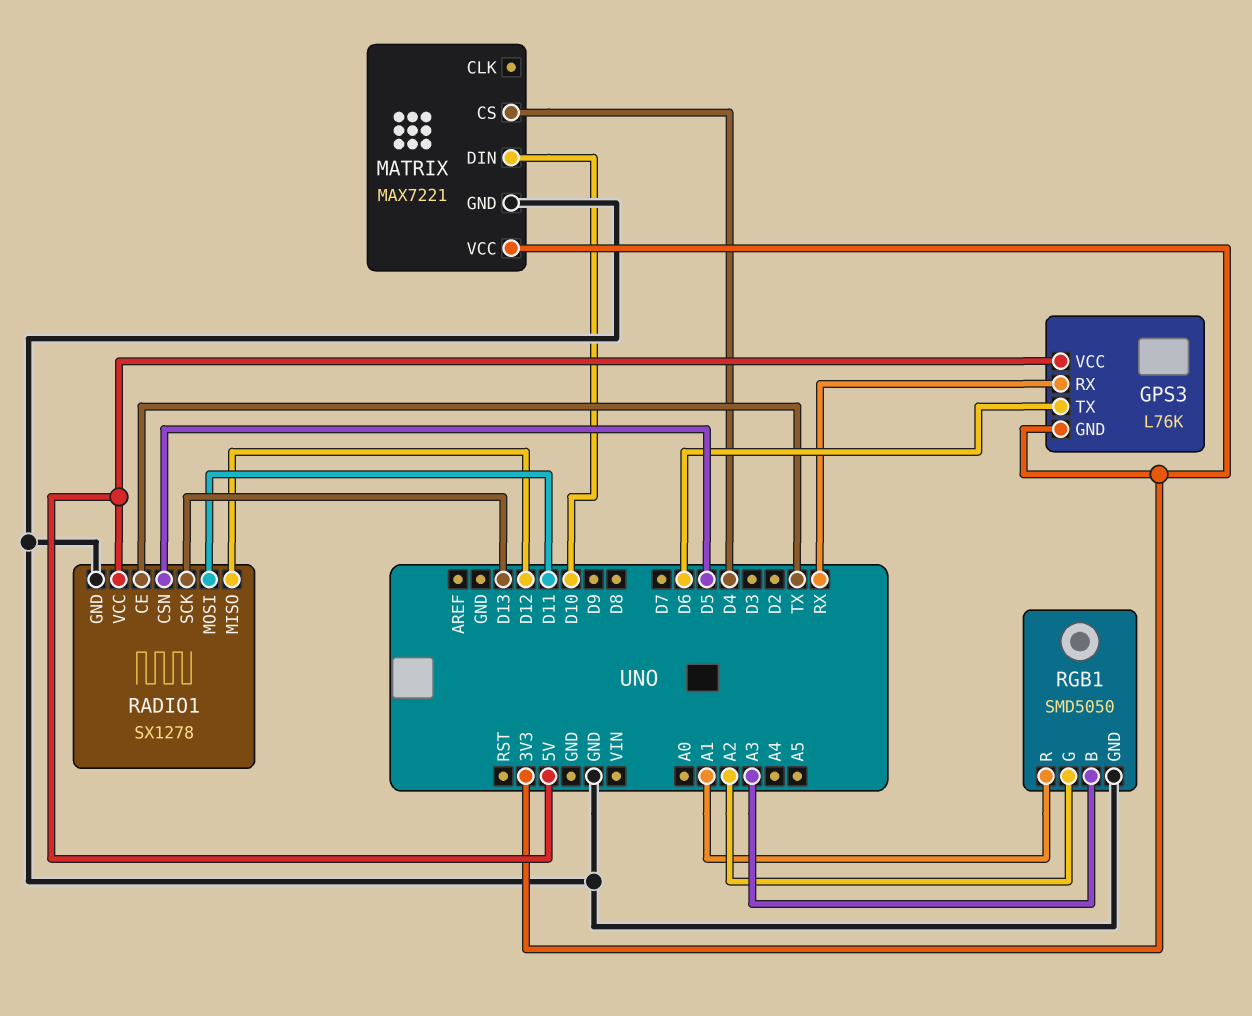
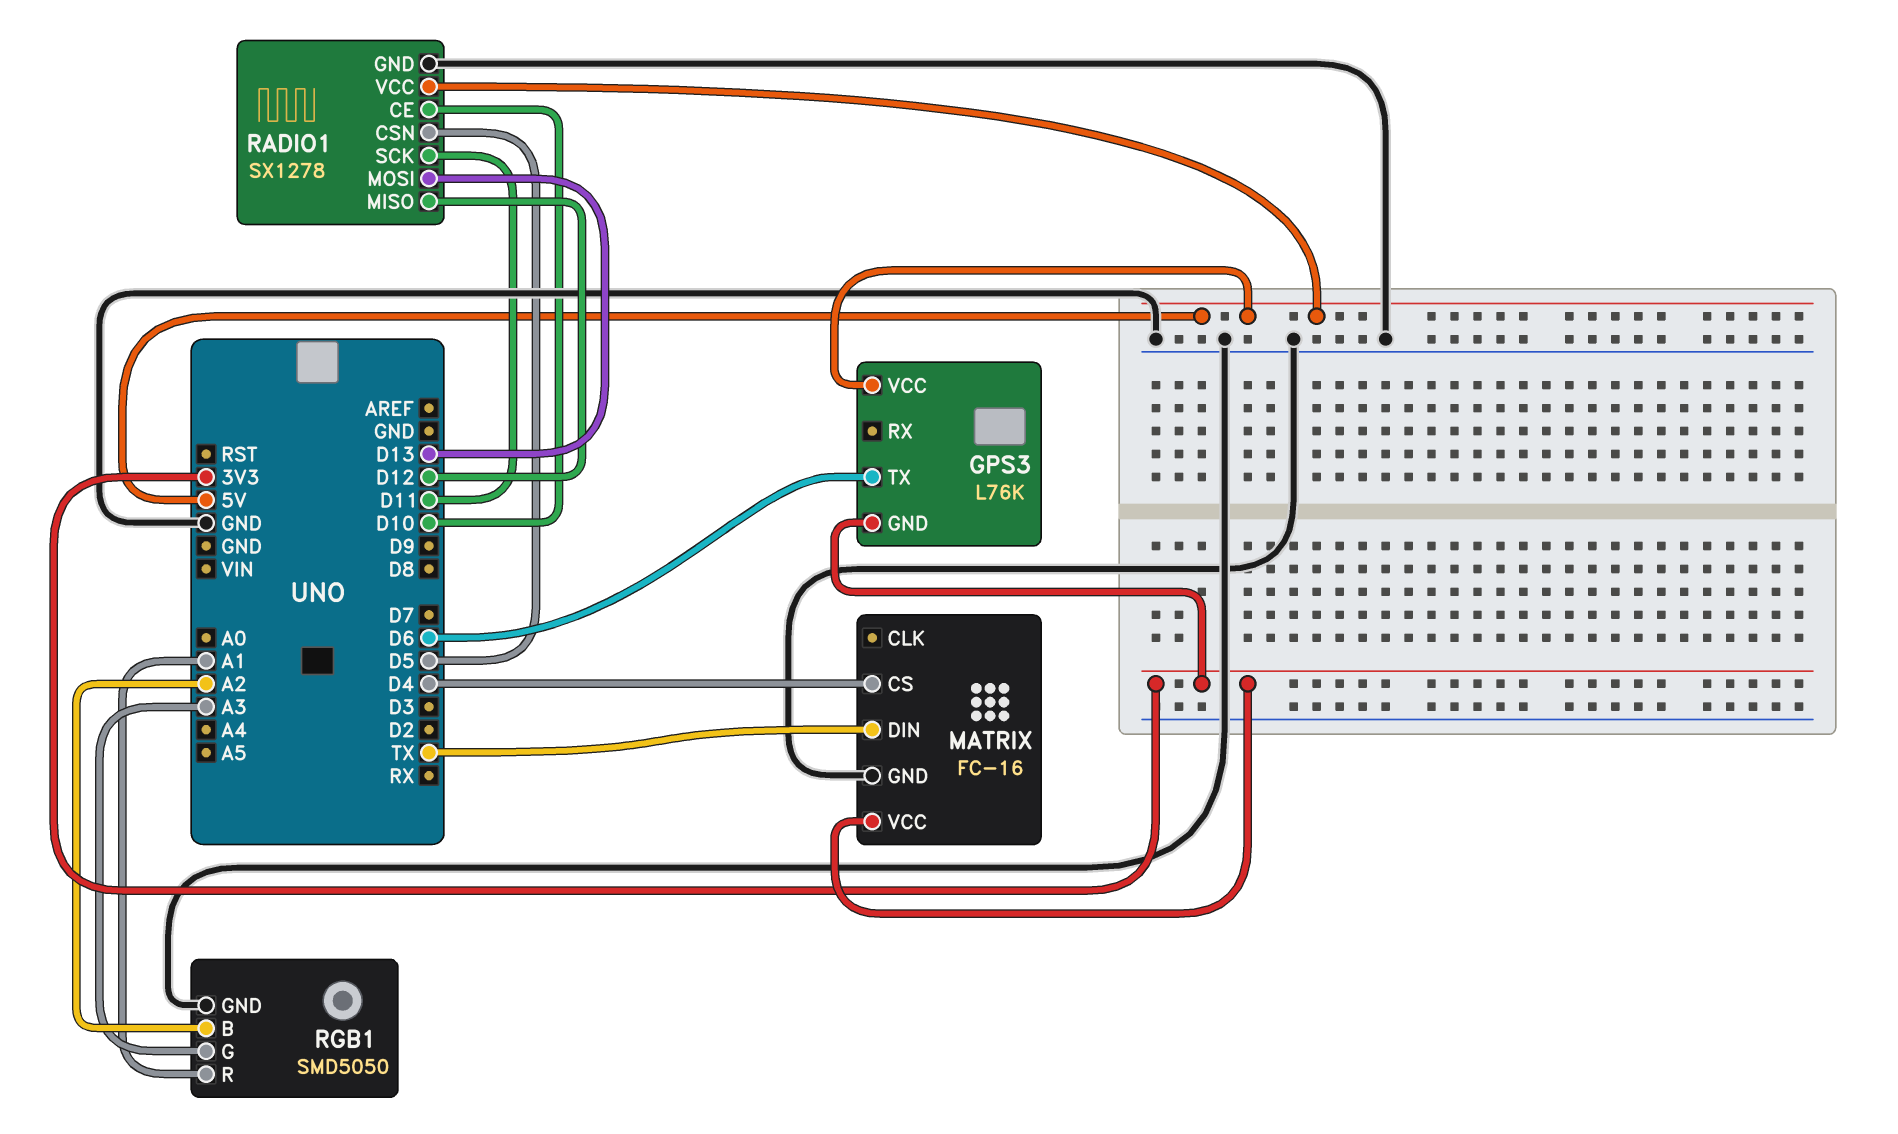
GPS3 pin RX: RX -> none
MATRIX: MAX7221 -> FC-16
MATRIX pin DIN: D10 -> TX
RADIO1 pin CE: TX -> D10
RADIO1 pin MOSI: D11 -> D13
RADIO1 pin SCK: D13 -> D11
RGB1 pin B: A3 -> A2
RGB1 pin G: A2 -> A3

